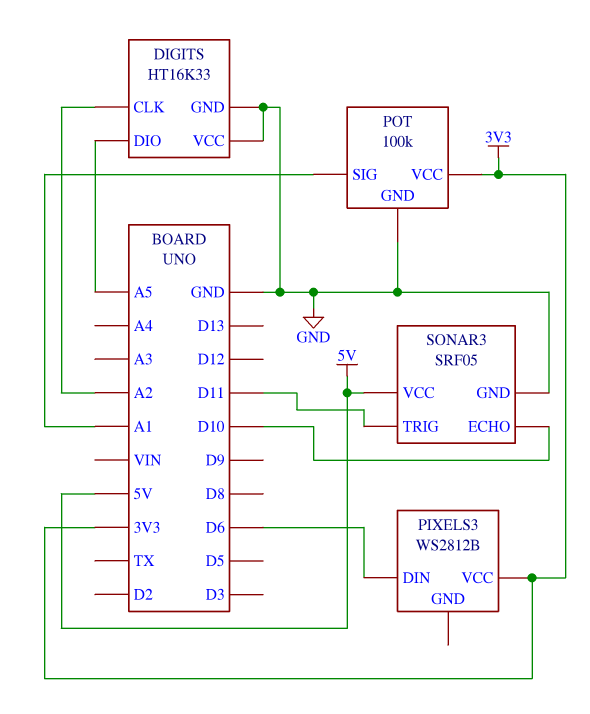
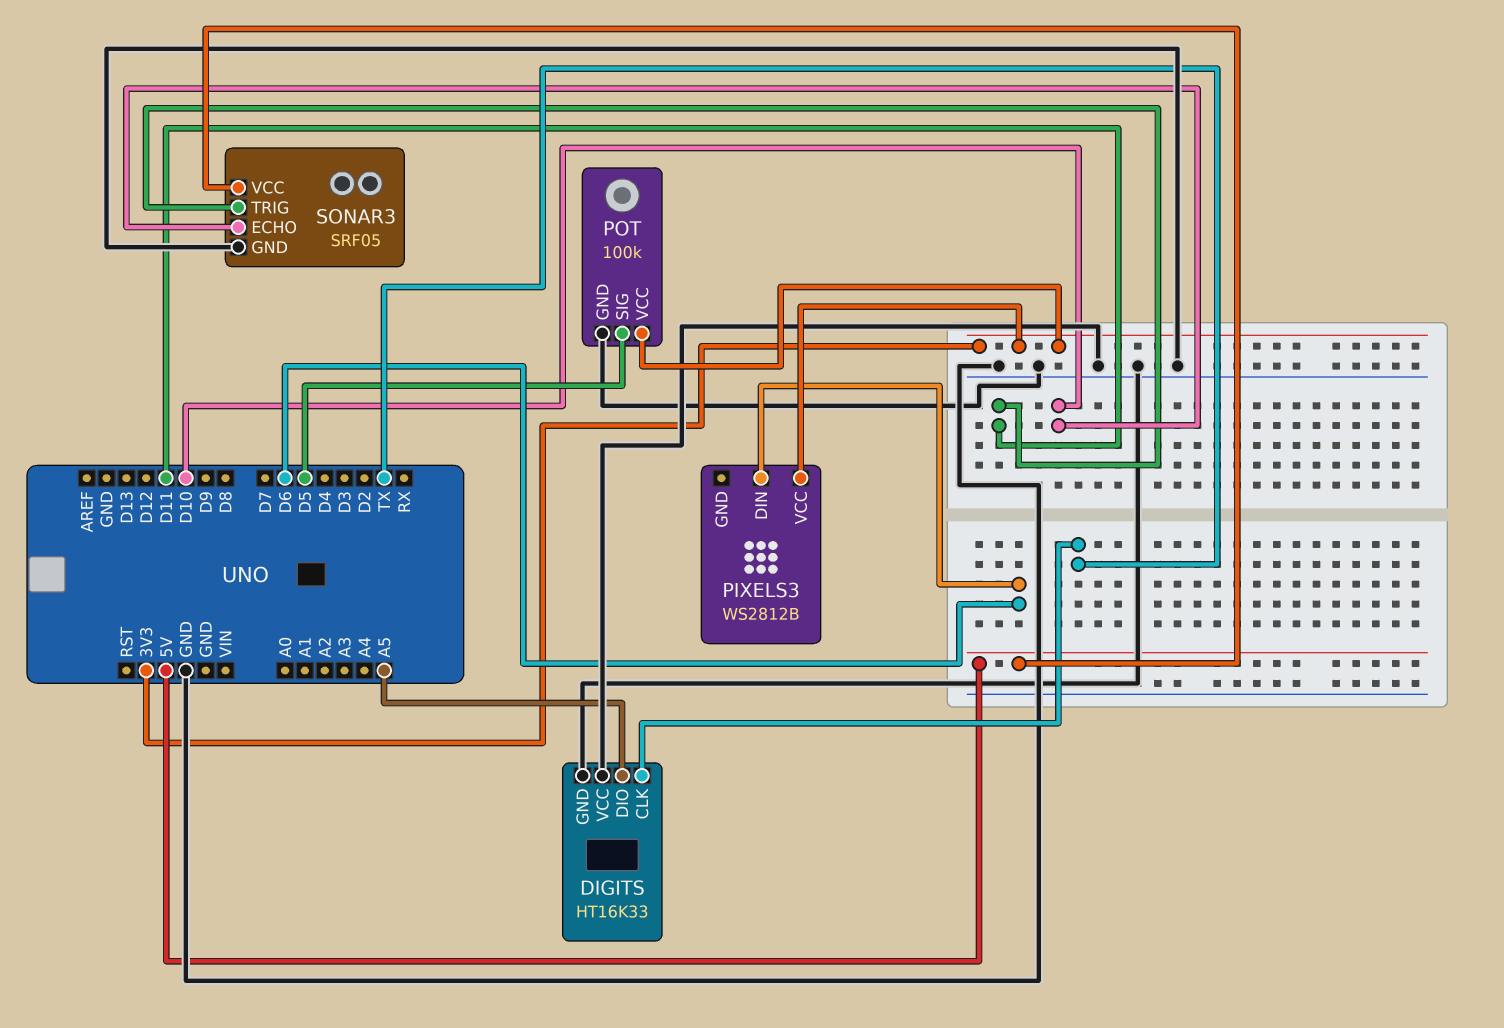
DIGITS pin CLK: A2 -> TX
POT pin SIG: A1 -> D5

